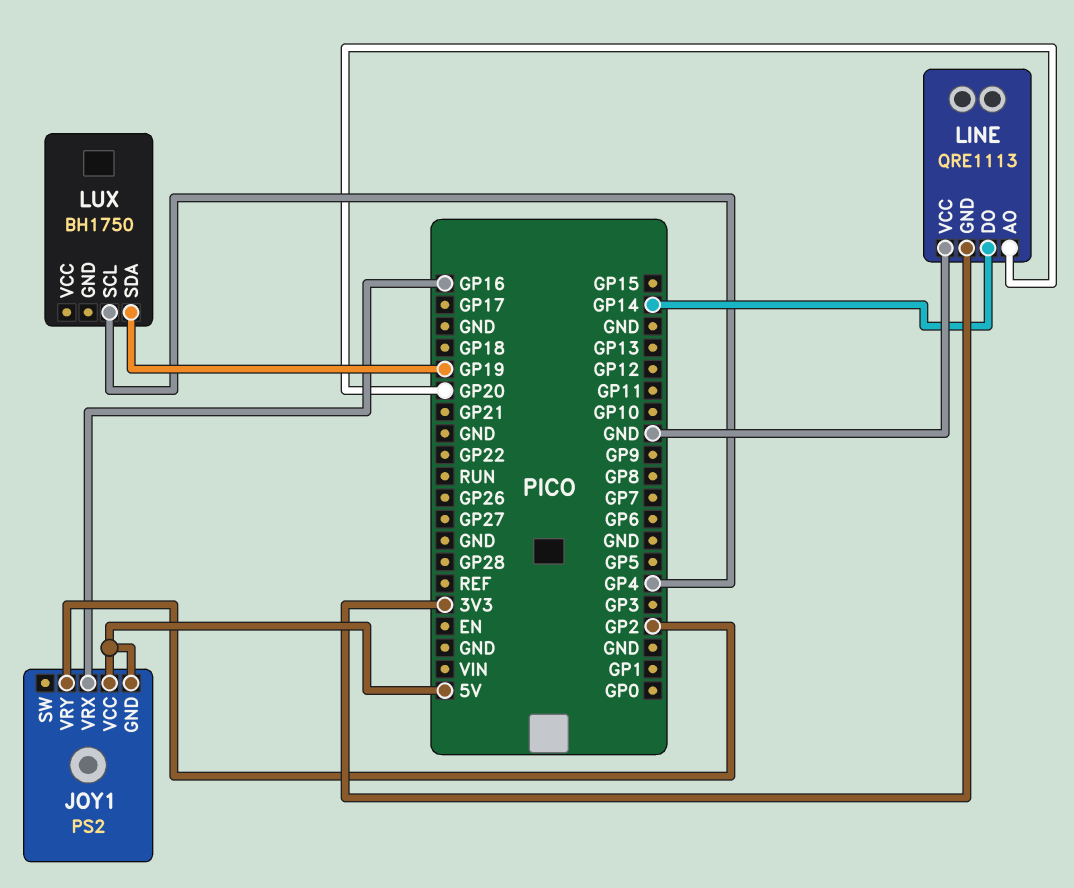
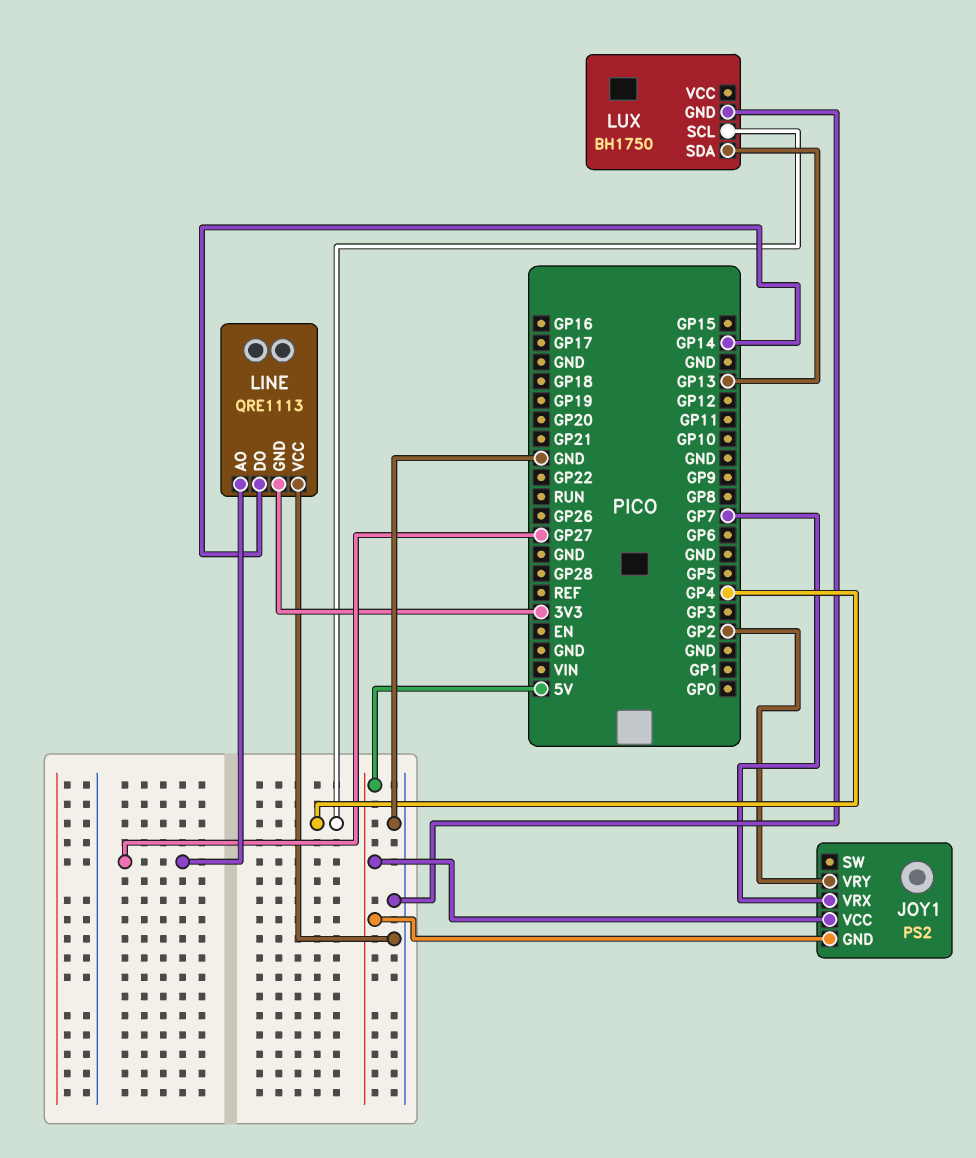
JOY1 pin VRX: GP16 -> GP7
LINE pin AO: GP20 -> GP27
LUX pin GND: none -> GND
LUX pin SDA: GP19 -> GP13

